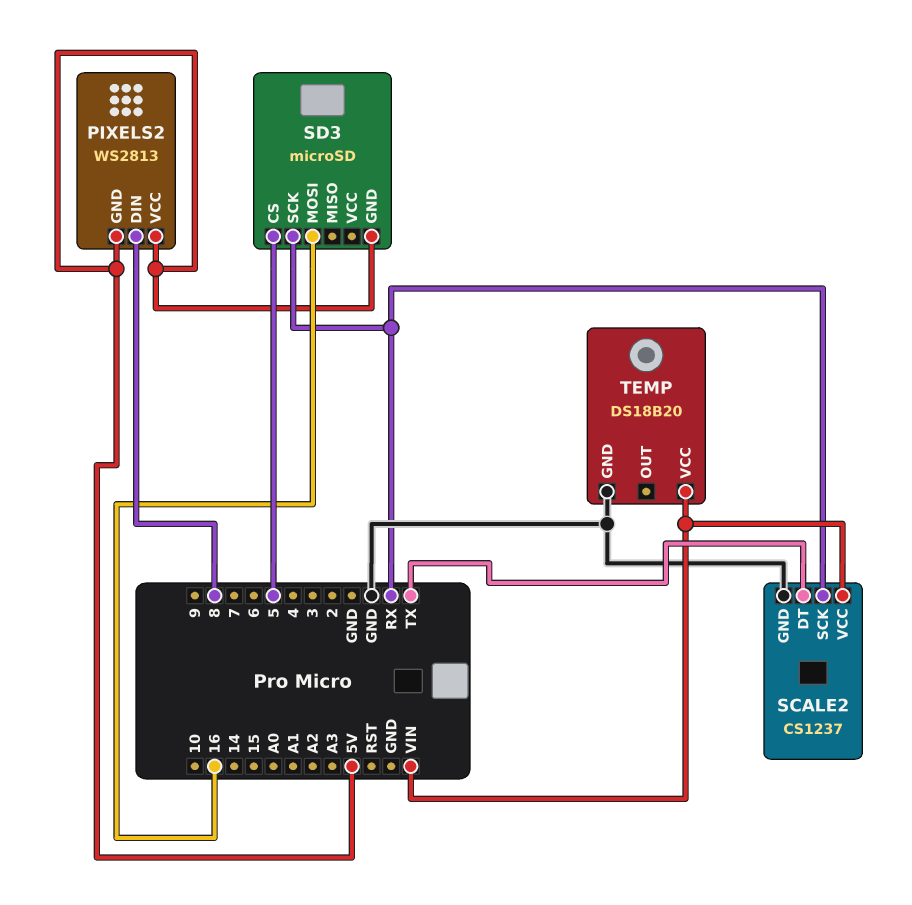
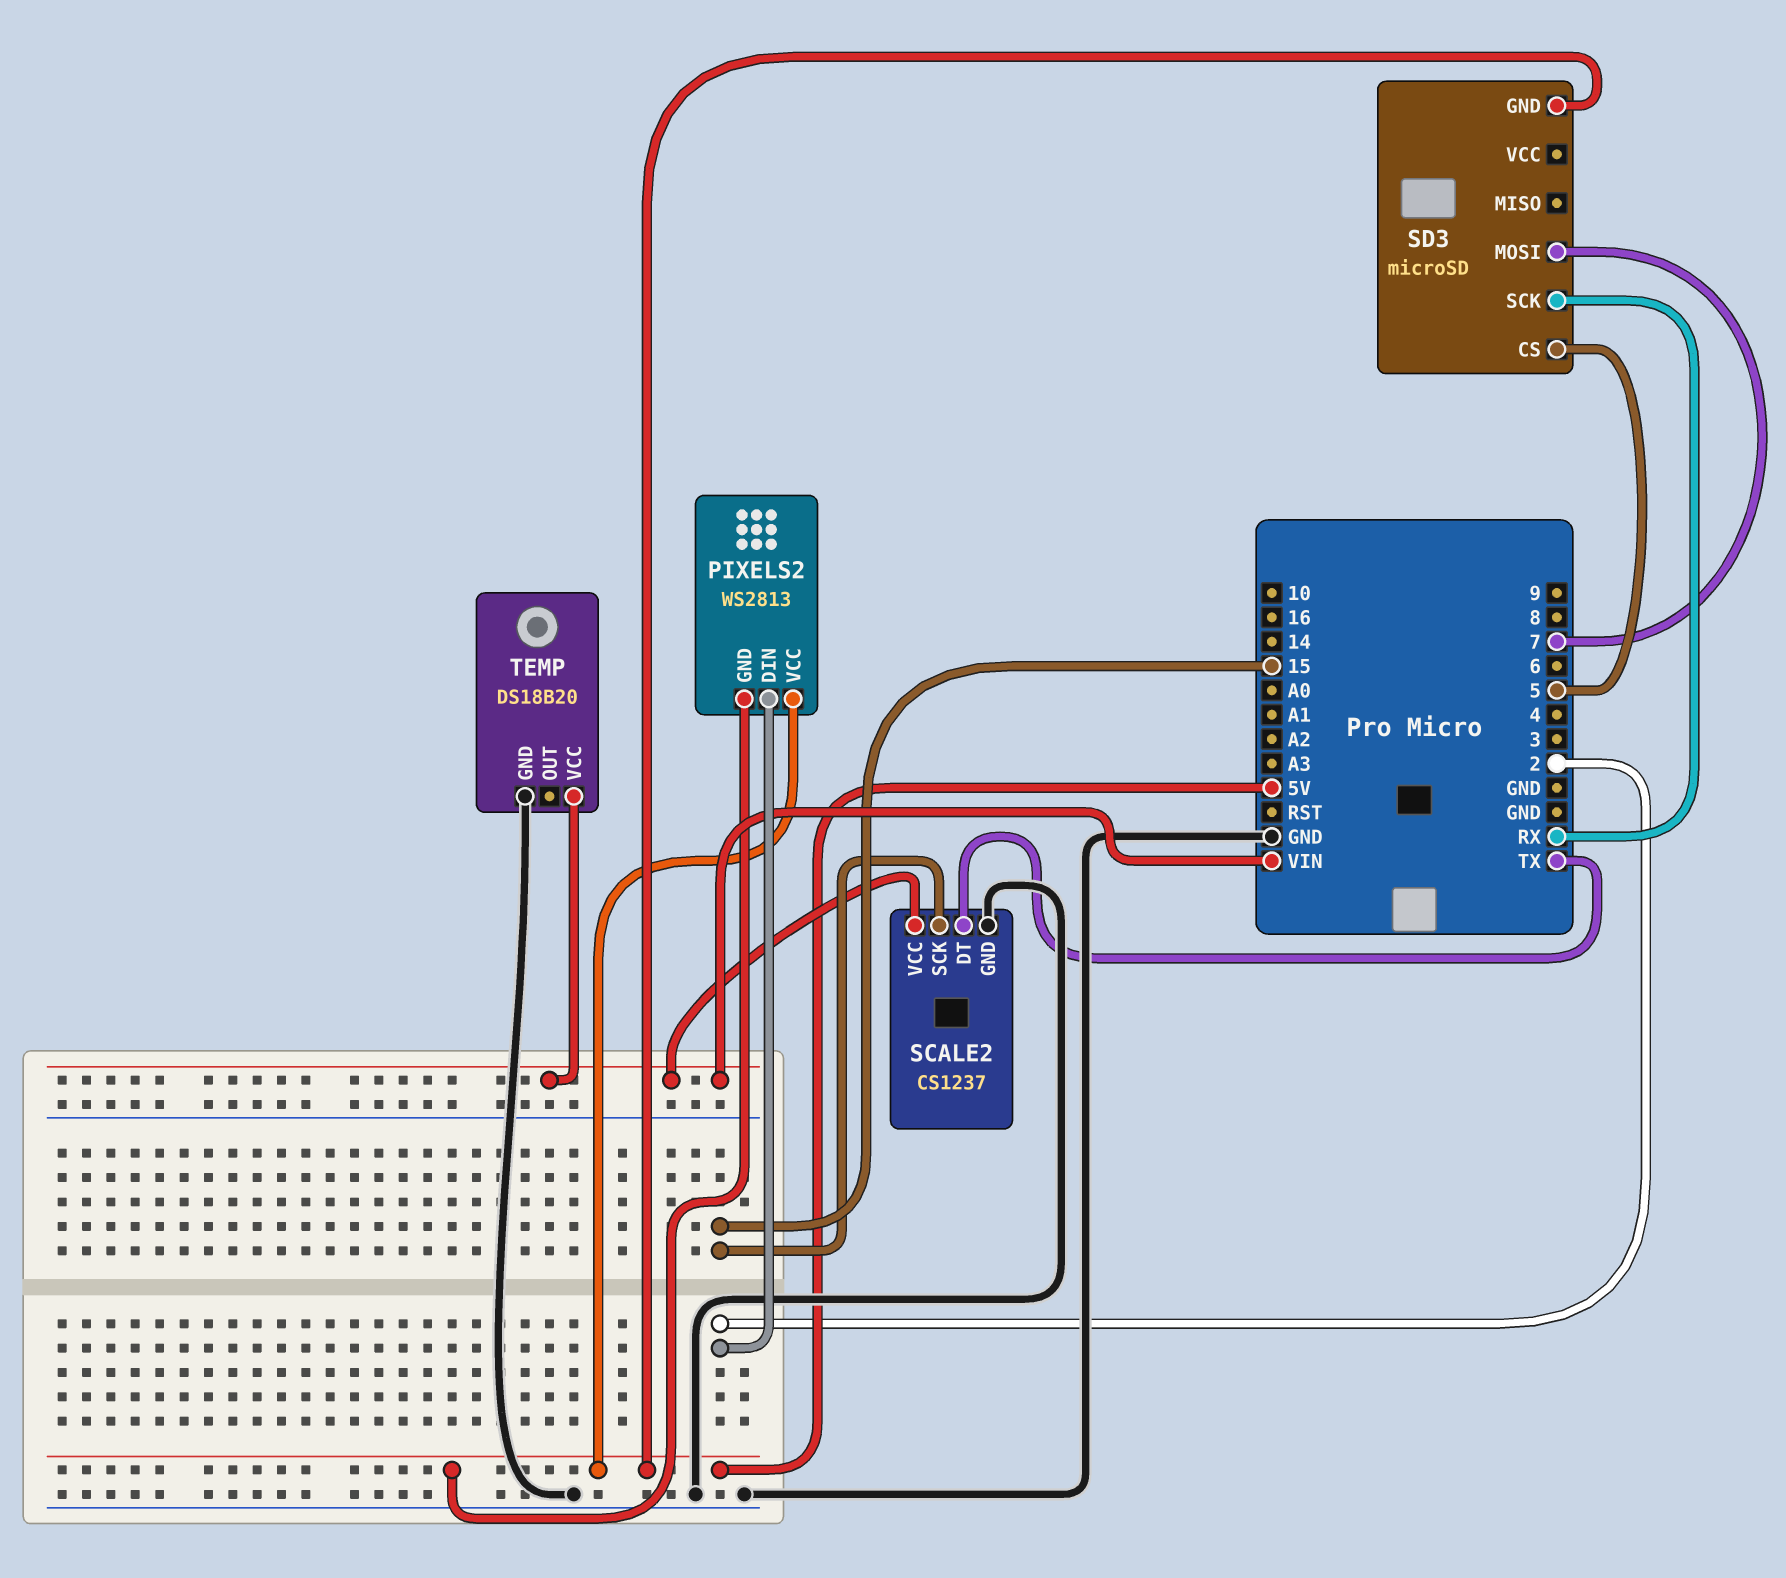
PIXELS2 pin DIN: 8 -> 2
SCALE2 pin SCK: RX -> 15
SD3 pin MOSI: 16 -> 7

